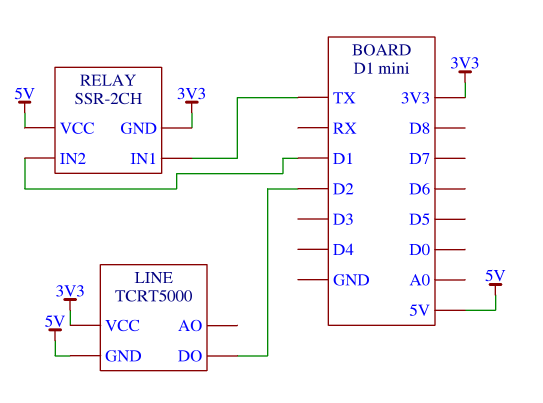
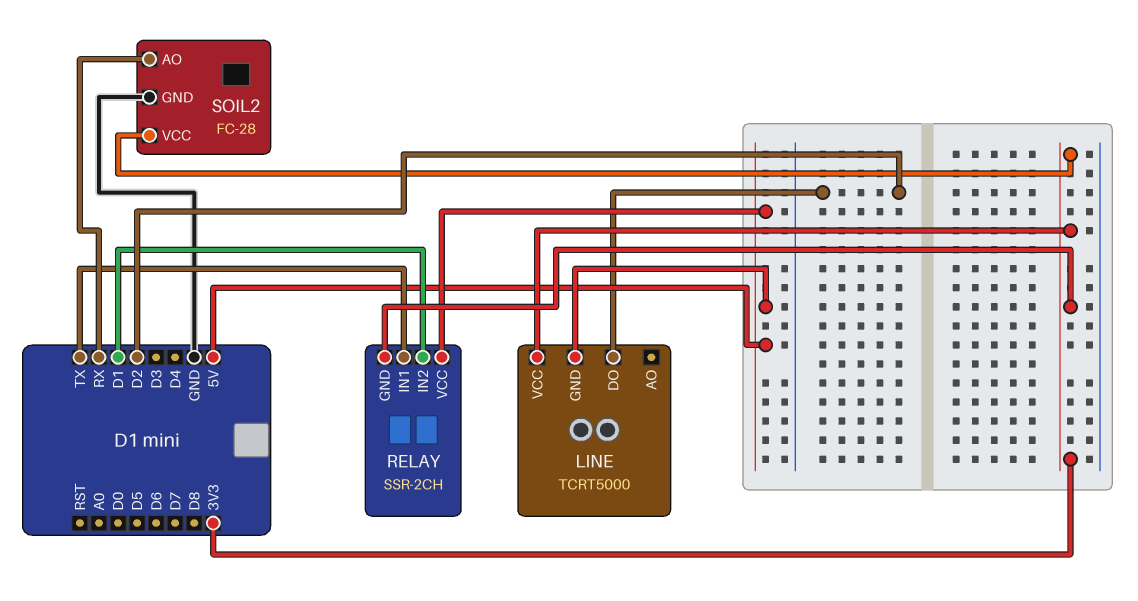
SOIL2: none -> FC-28
SOIL2 pin AO: none -> RX
SOIL2 pin GND: none -> GND
SOIL2 pin VCC: none -> 3V3

